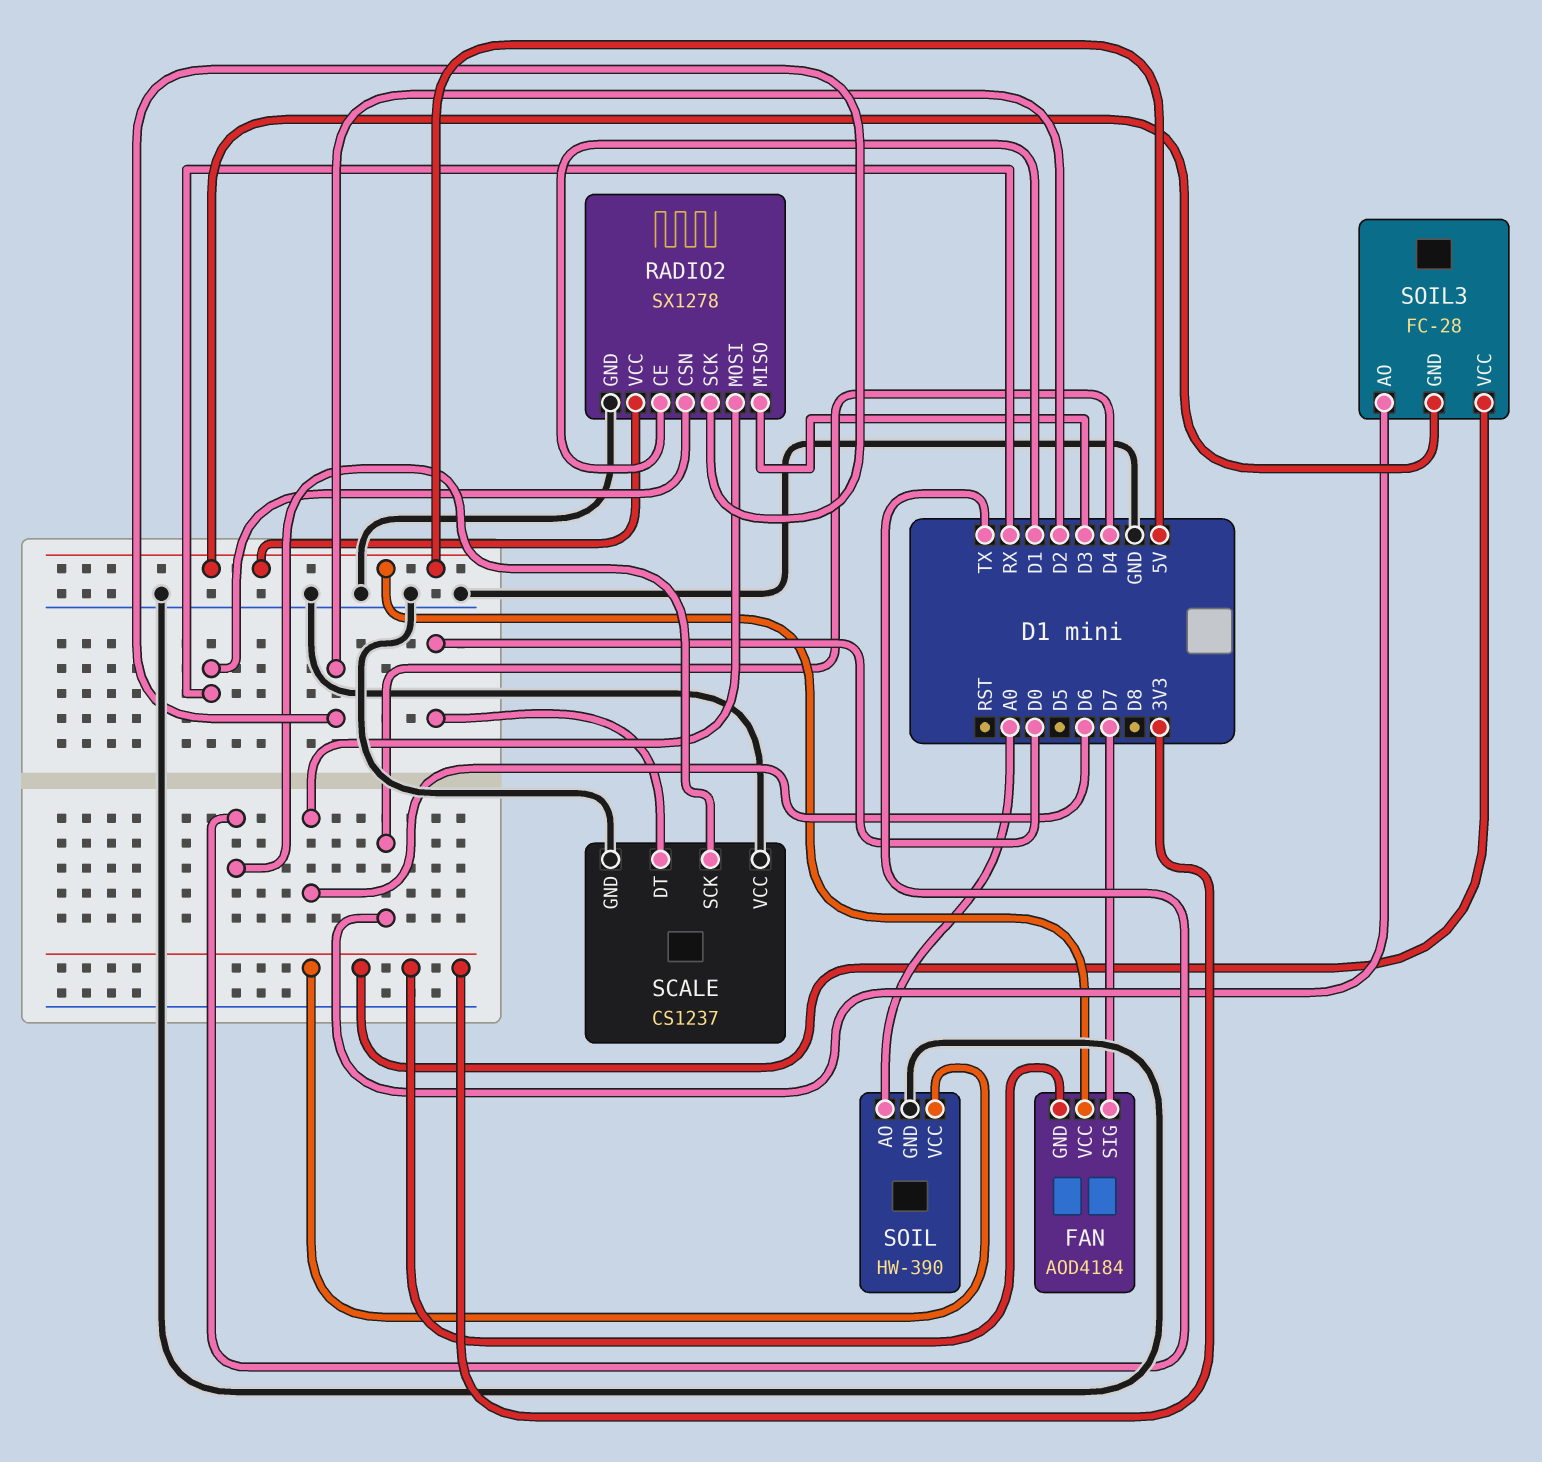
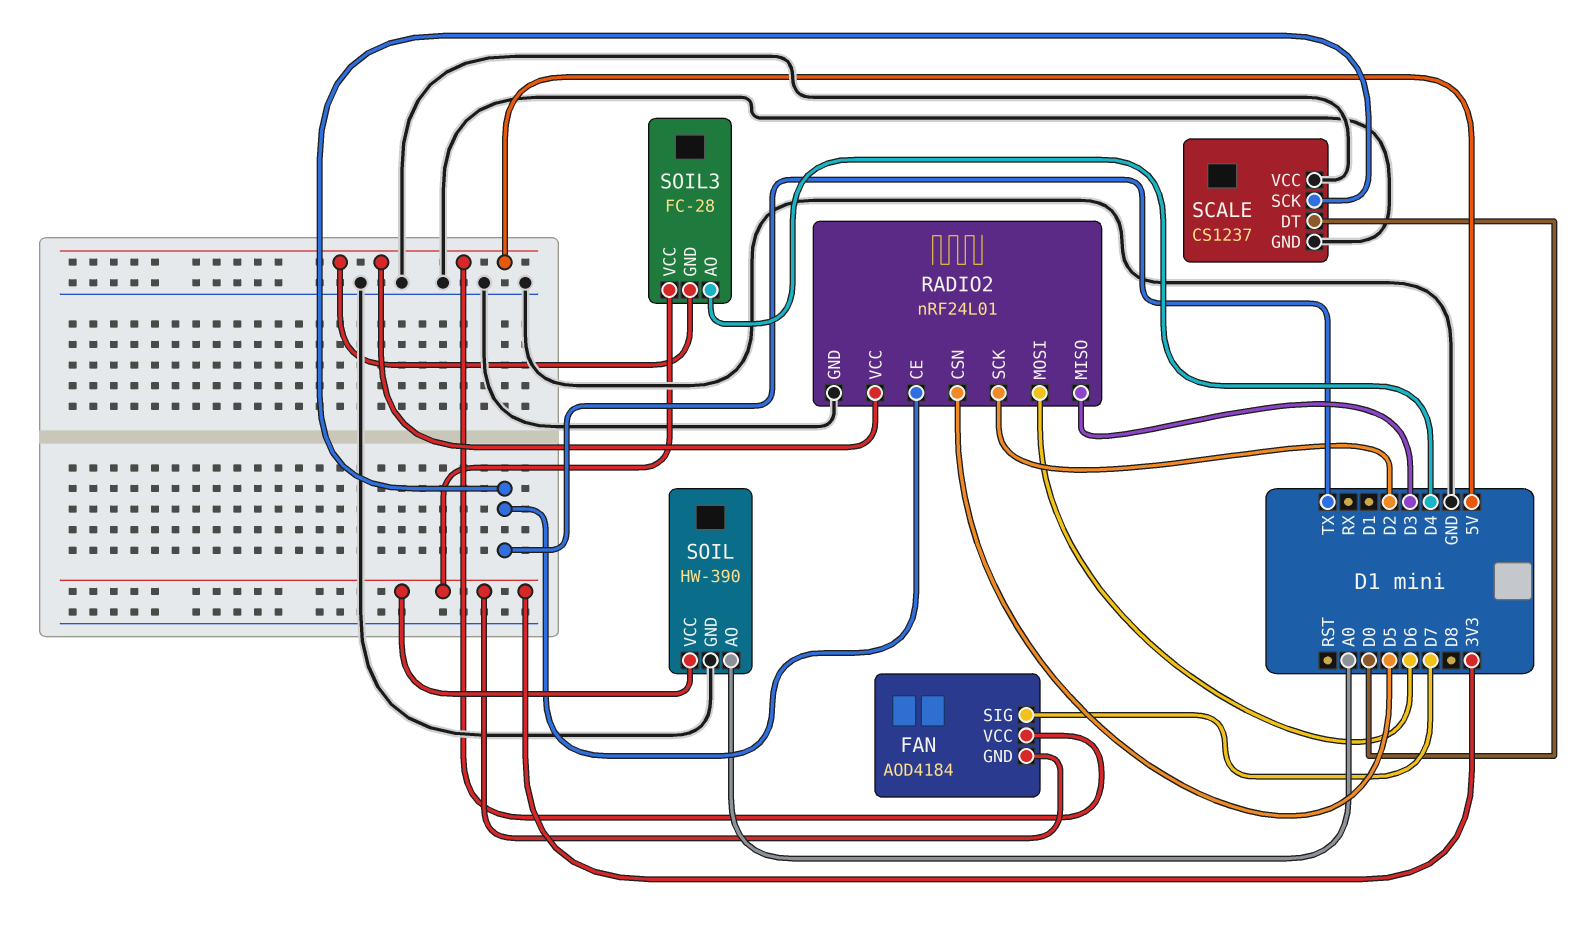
RADIO2: SX1278 -> nRF24L01
RADIO2 pin CE: D1 -> TX
RADIO2 pin CSN: RX -> D5

